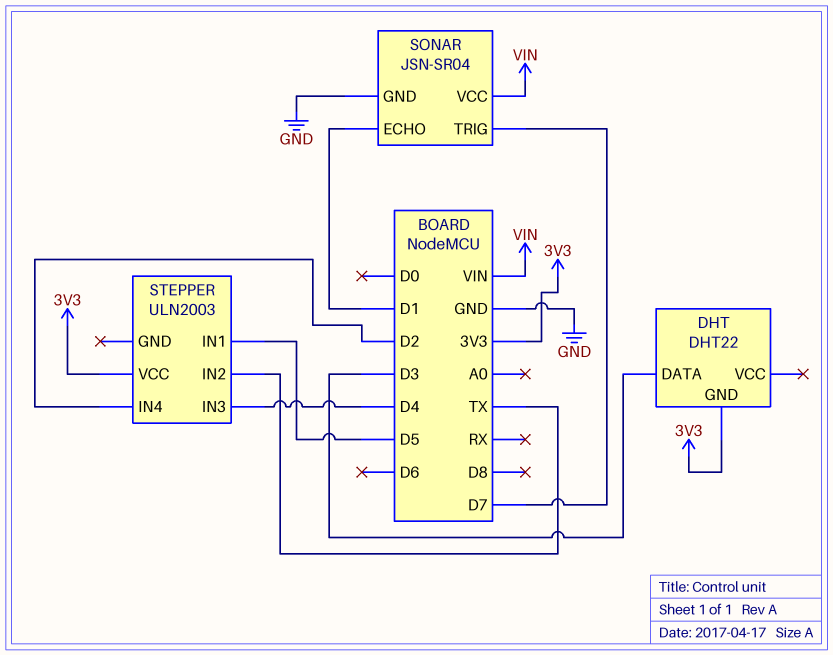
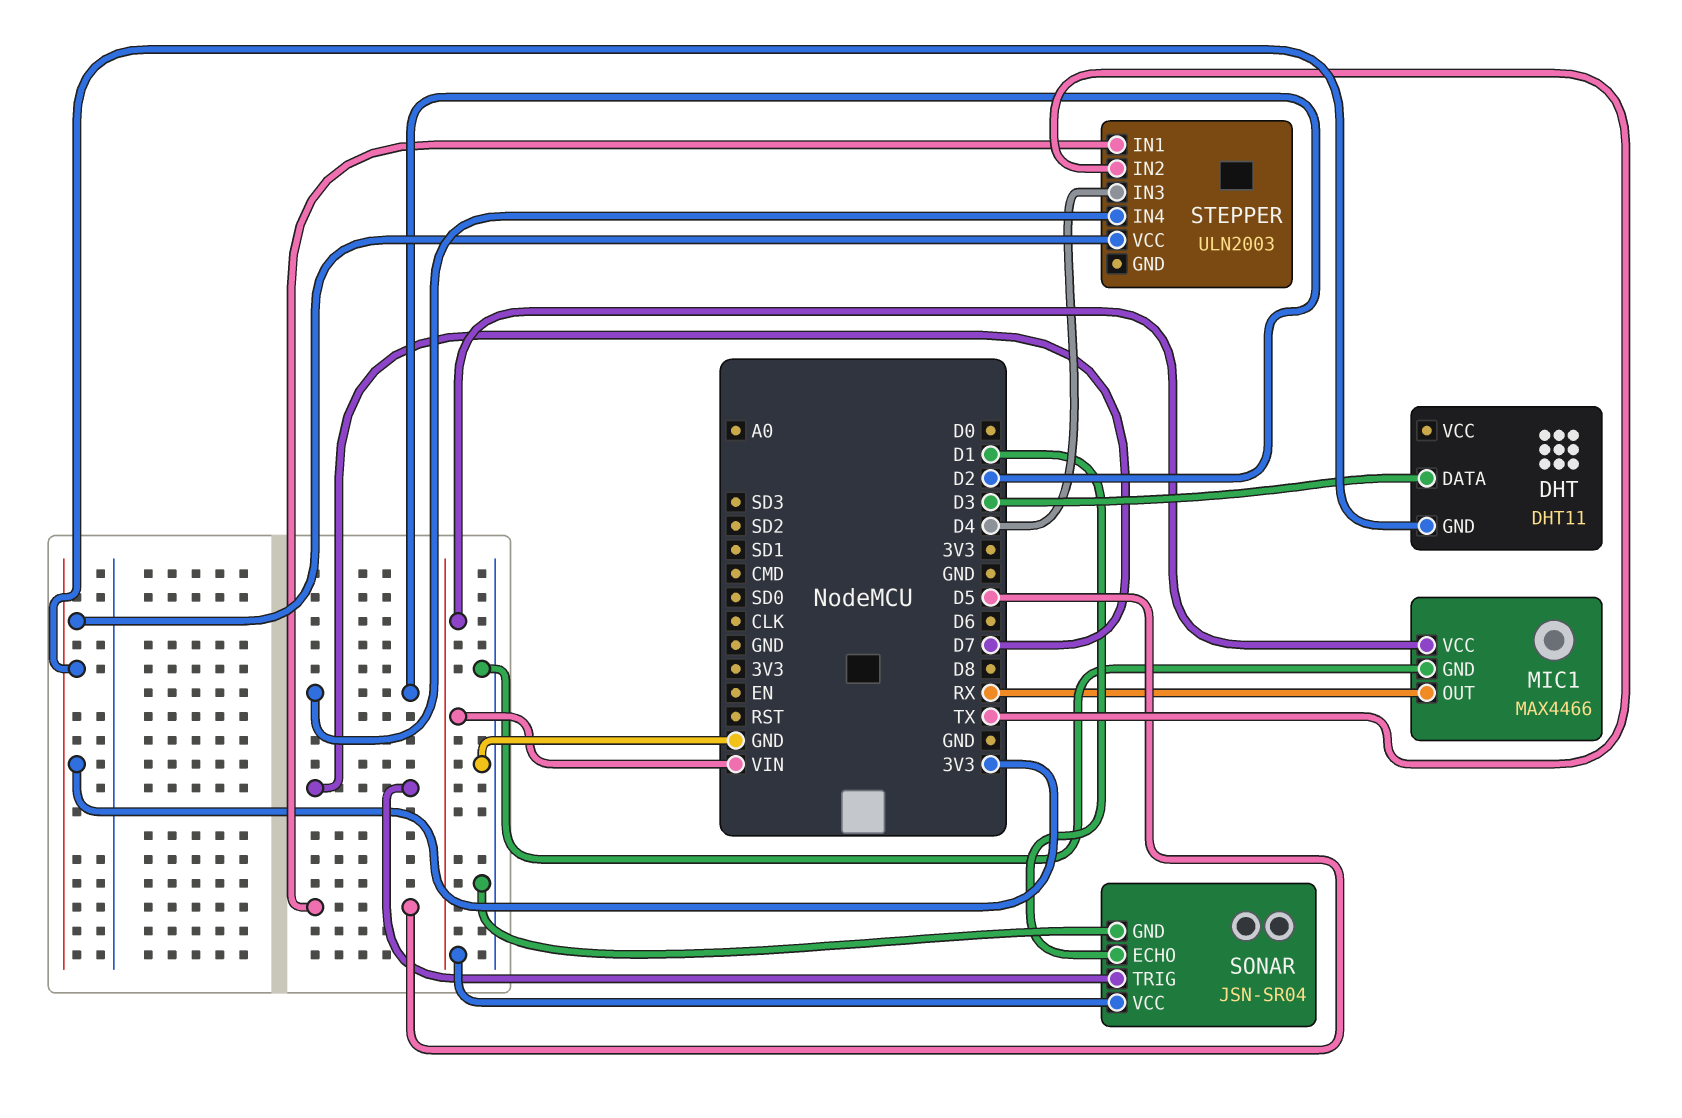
DHT: DHT22 -> DHT11
MIC1: none -> MAX4466
MIC1 pin GND: none -> GND
MIC1 pin OUT: none -> RX
MIC1 pin VCC: none -> VIN

